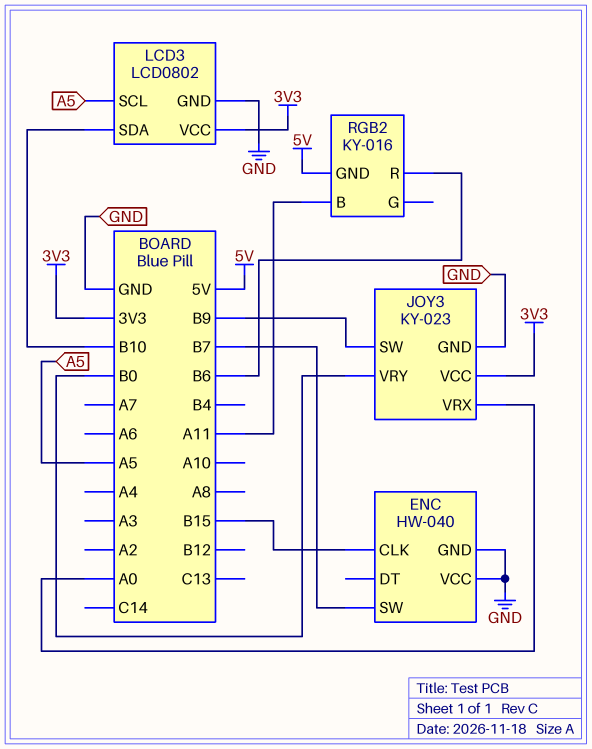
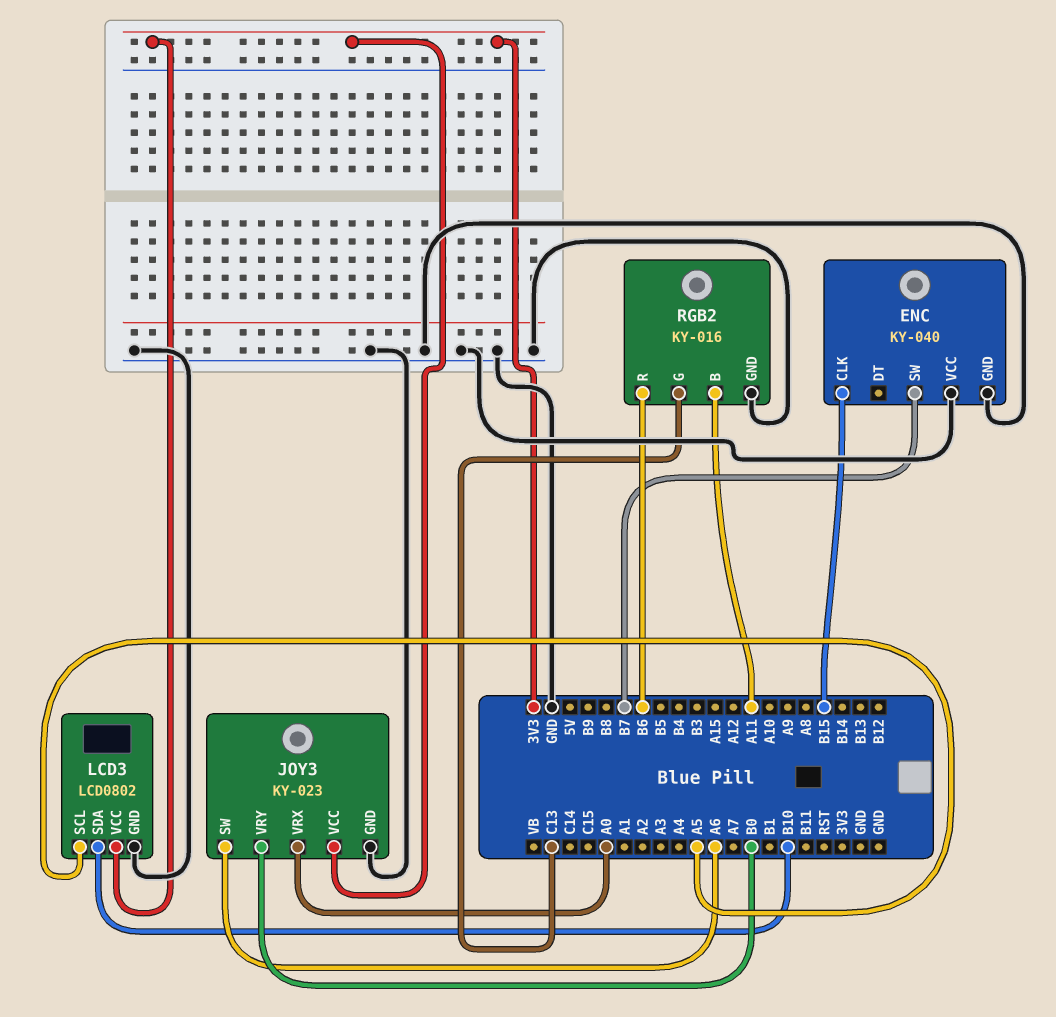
ENC: HW-040 -> KY-040
JOY3 pin SW: B9 -> A6
RGB2 pin G: none -> C13
RGB2 pin GND: 5V -> GND

